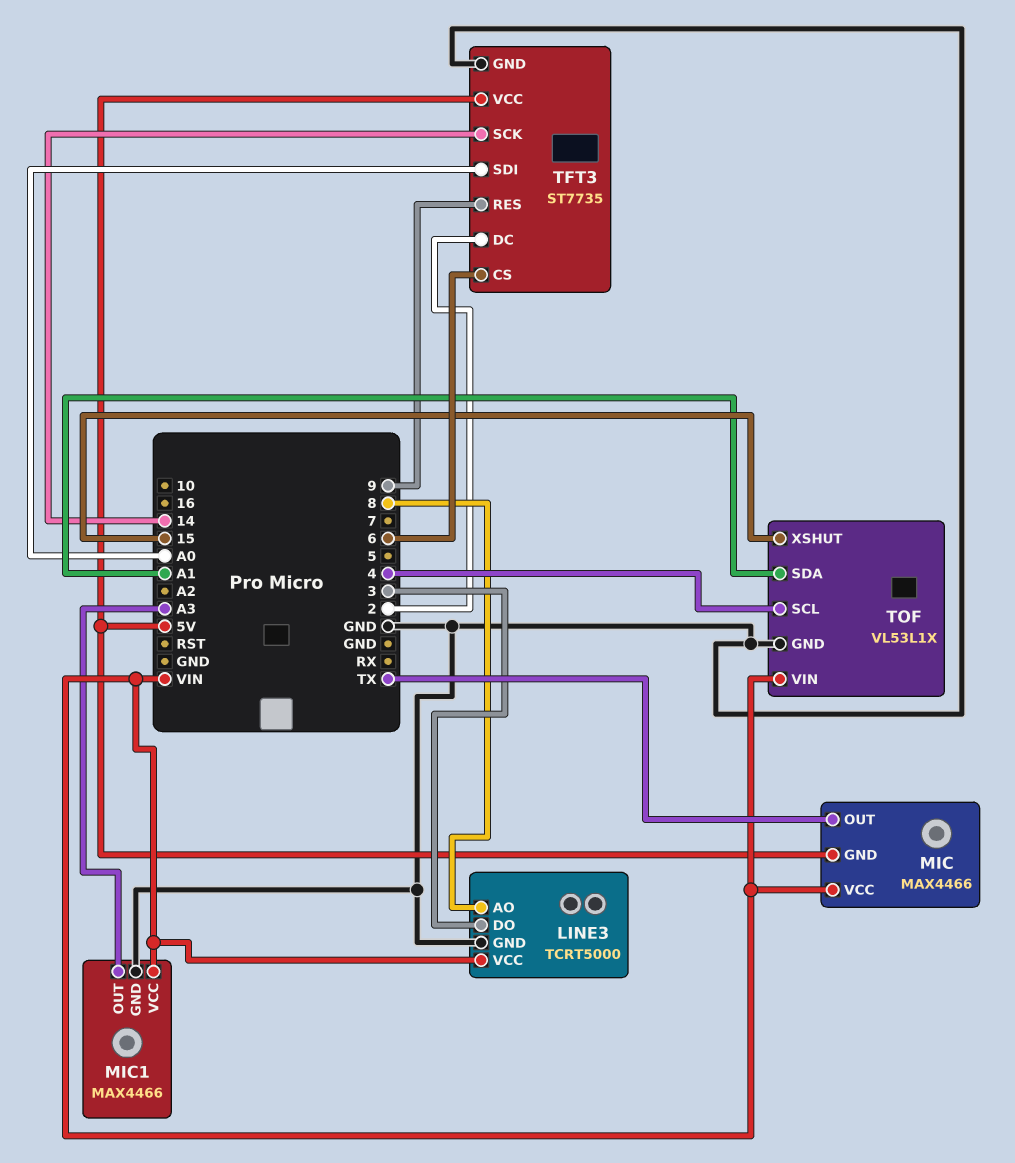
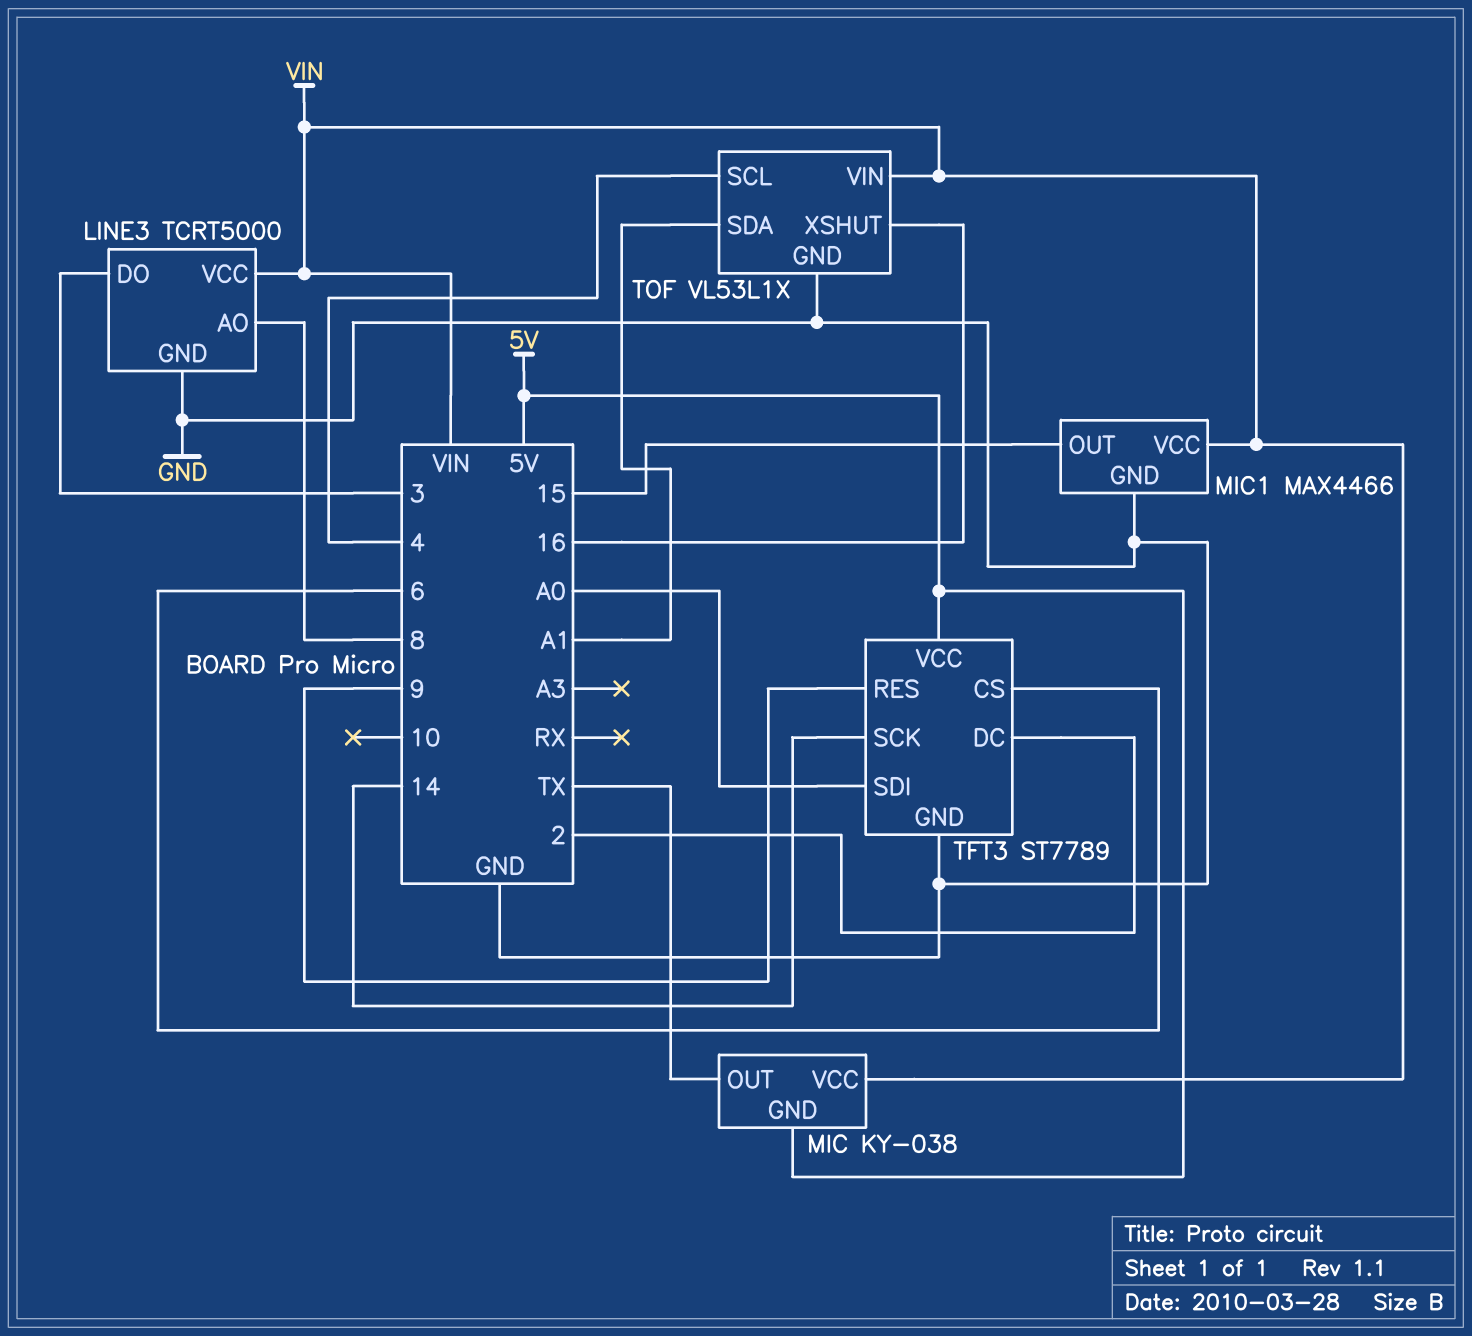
MIC: MAX4466 -> KY-038
MIC1 pin OUT: A3 -> 15
TFT3: ST7735 -> ST7789
TOF pin XSHUT: 15 -> 16

